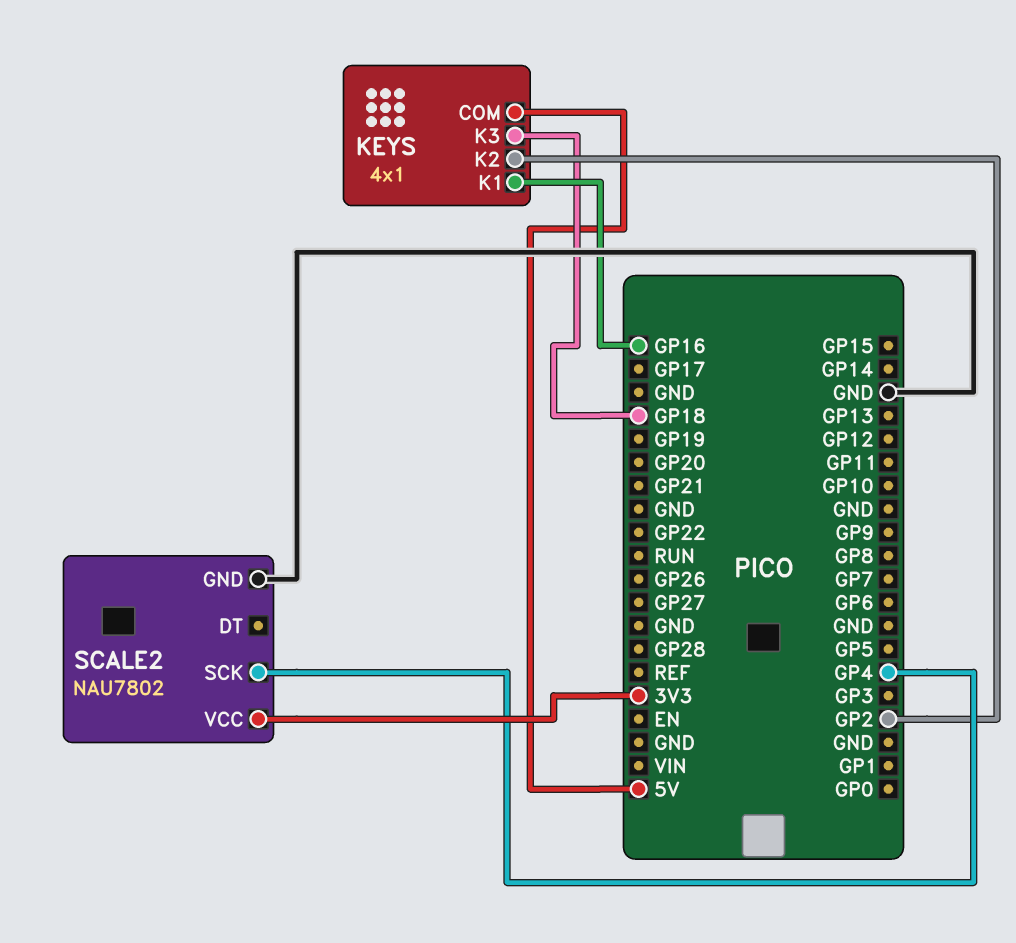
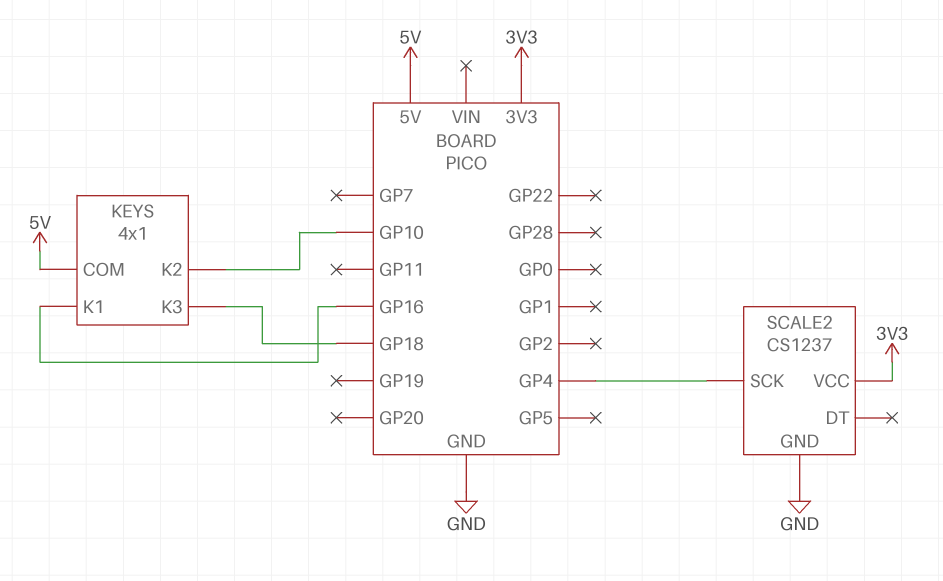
KEYS pin K2: GP2 -> GP10
SCALE2: NAU7802 -> CS1237

